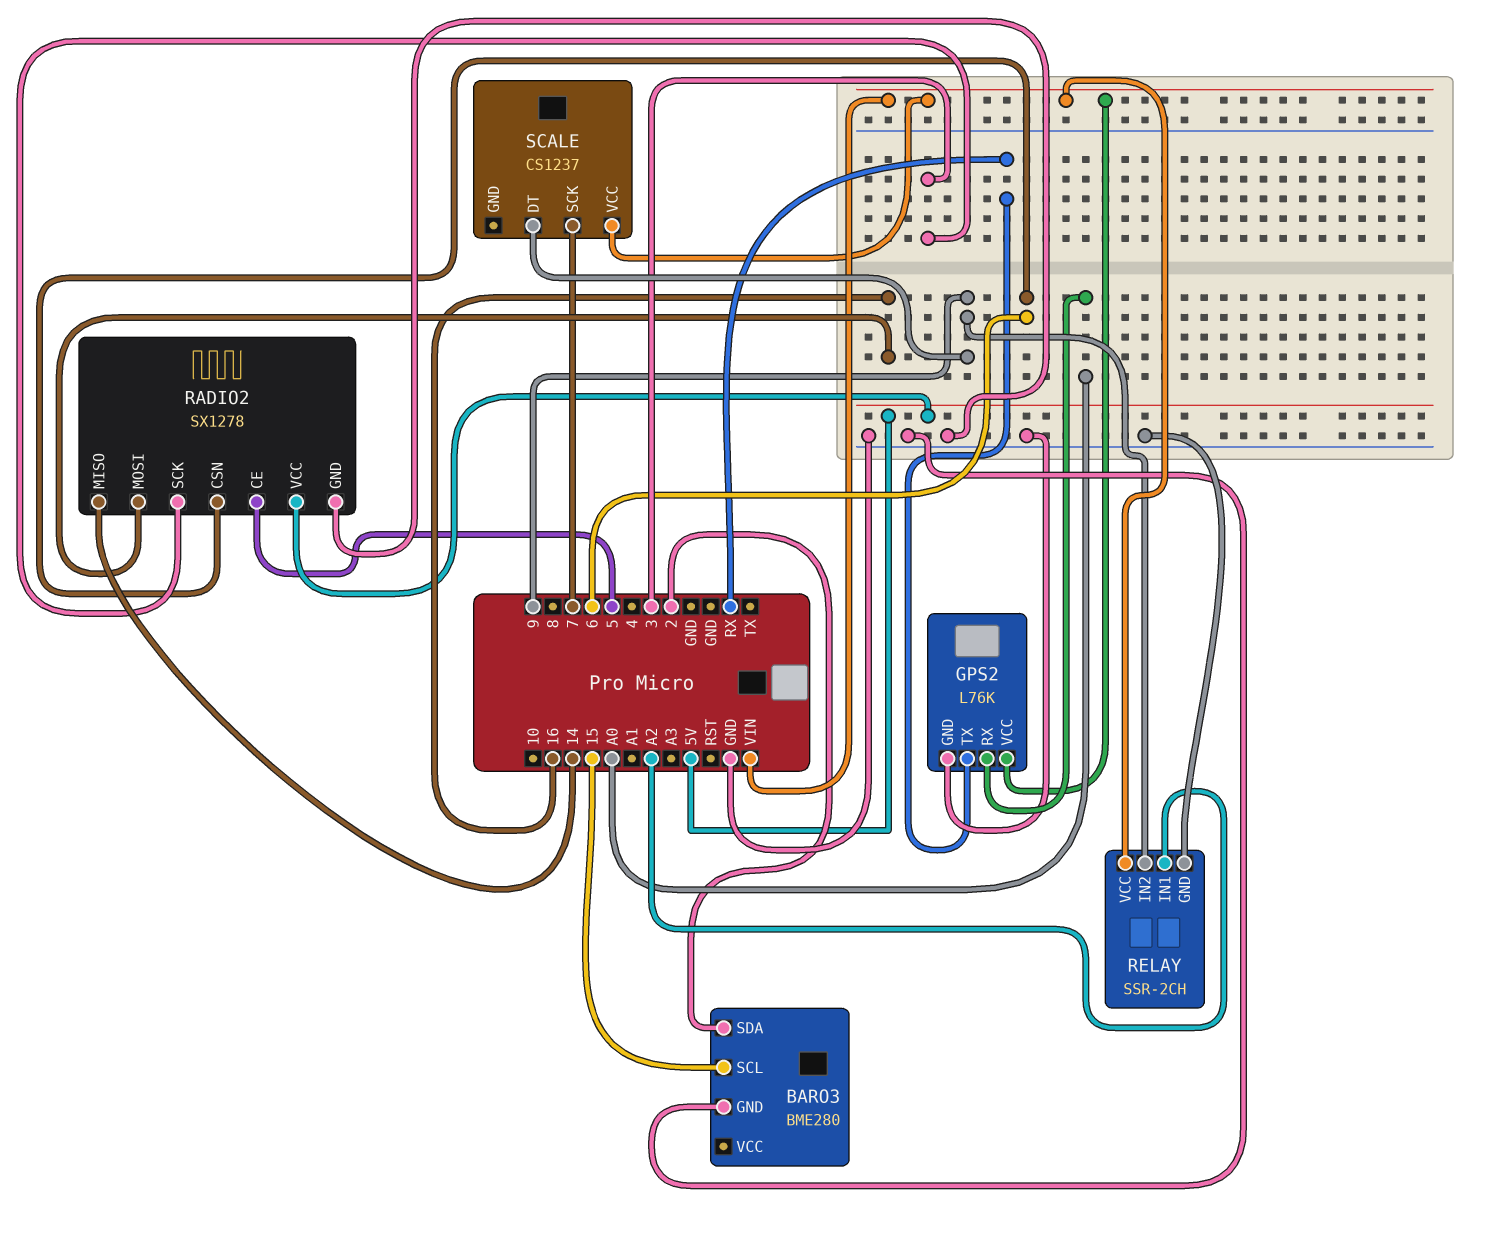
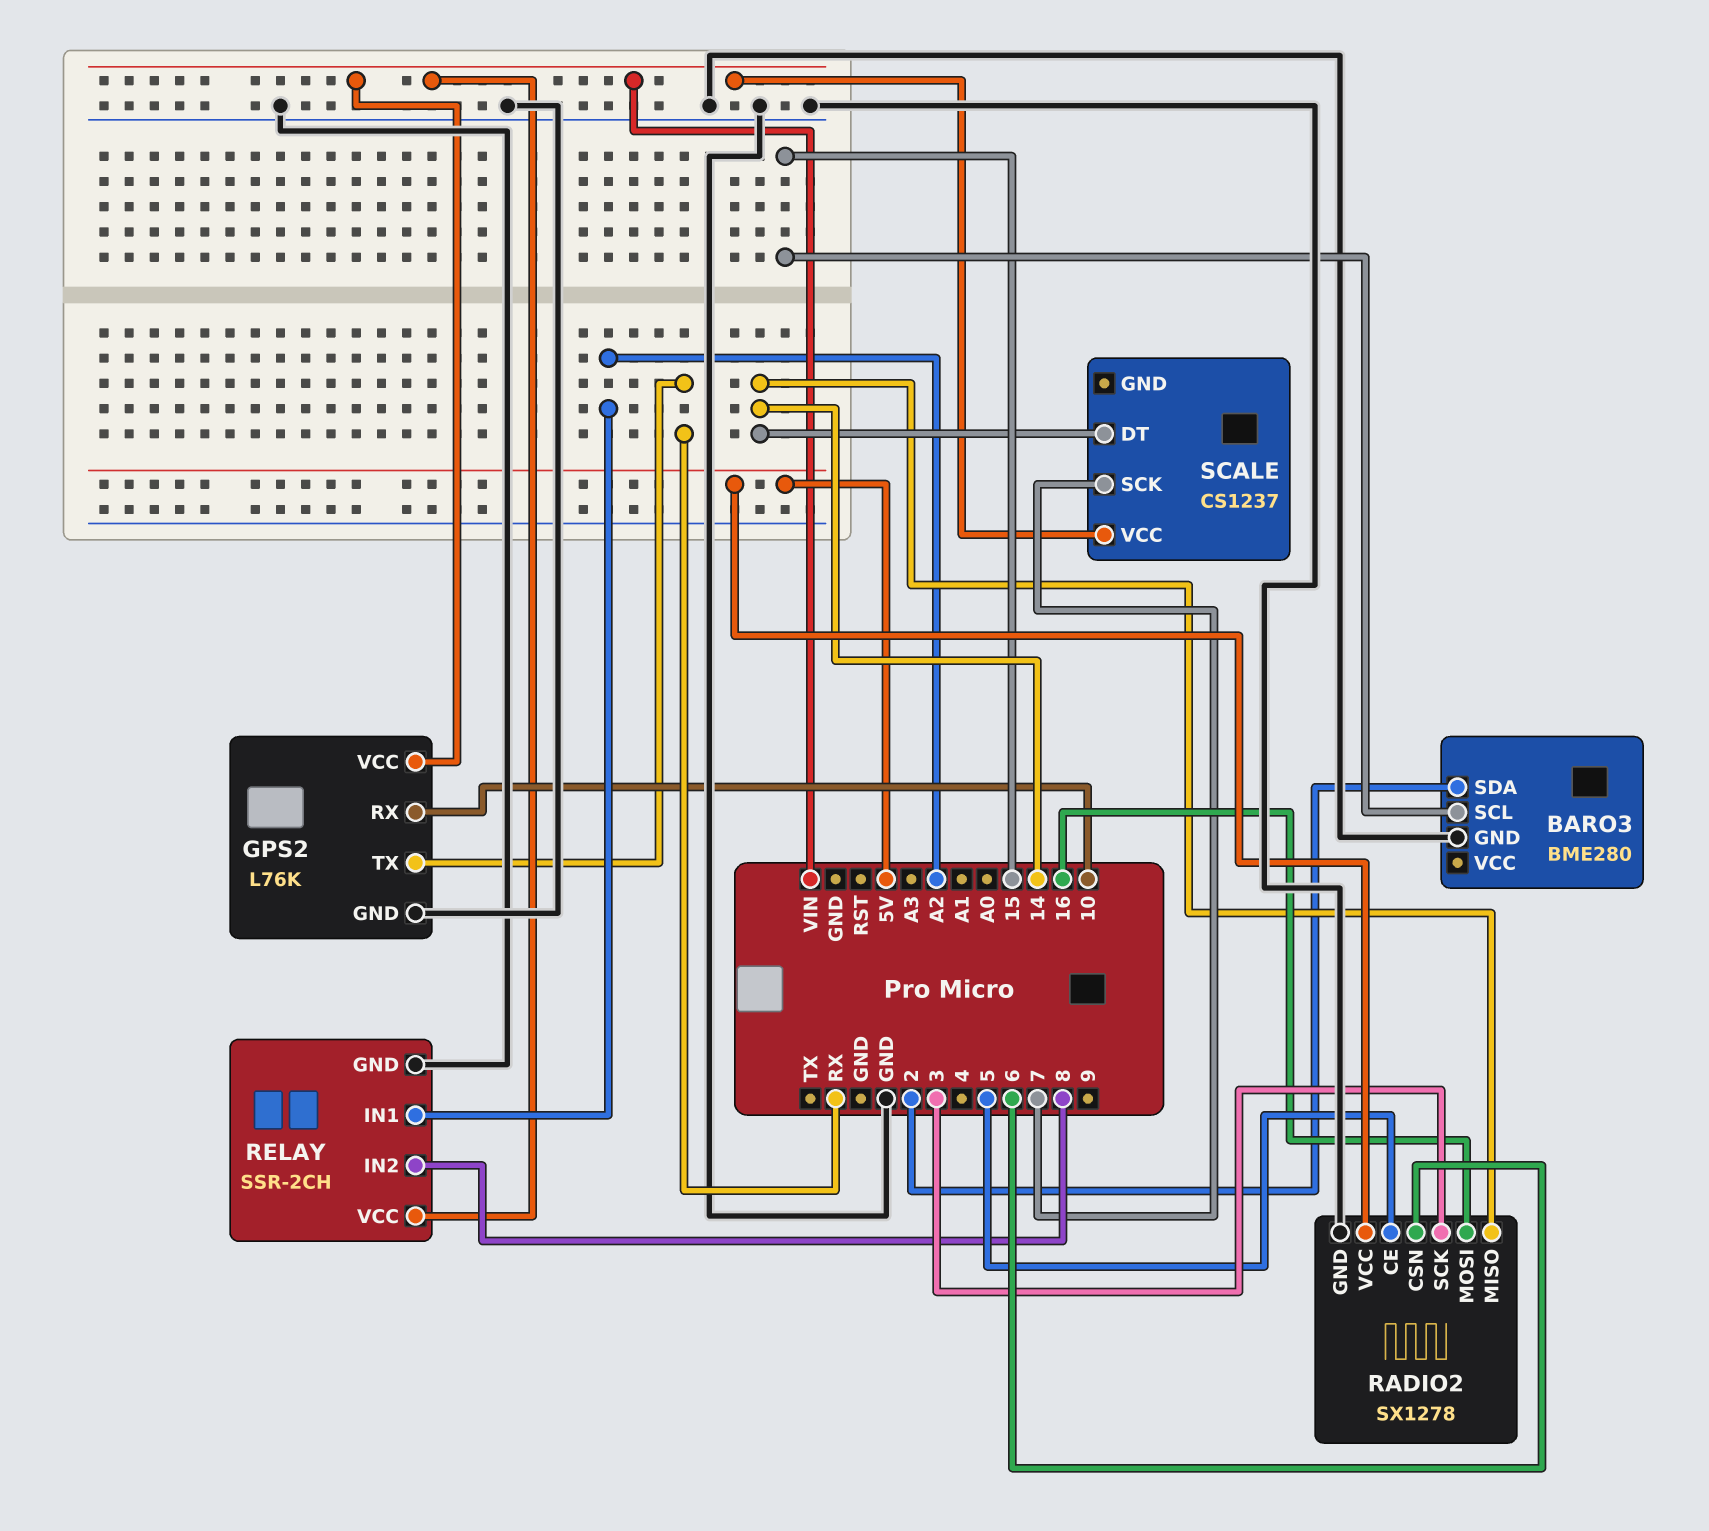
GPS2 pin RX: A0 -> 10
RELAY pin IN2: 9 -> 8
SCALE pin DT: 9 -> 14

